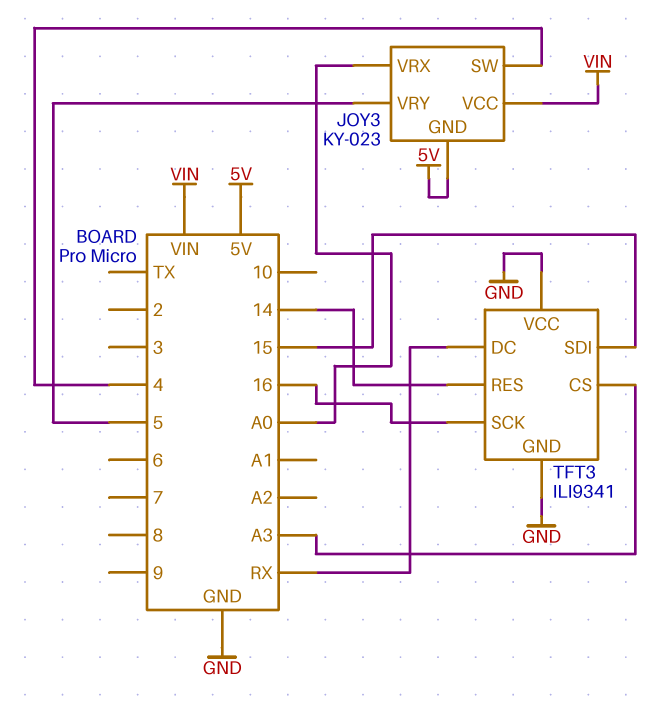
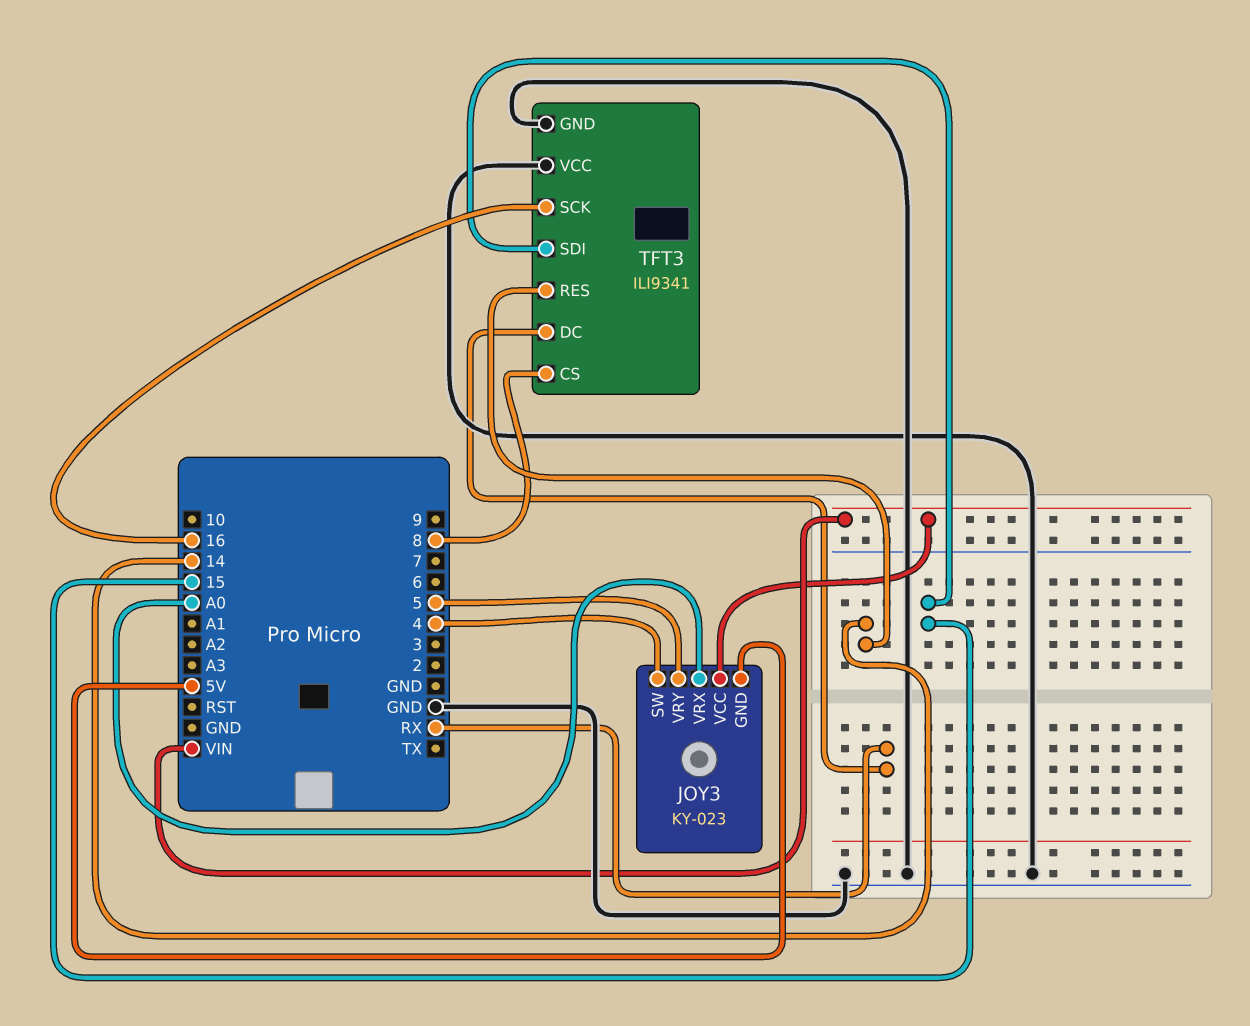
TFT3 pin CS: A3 -> 8

